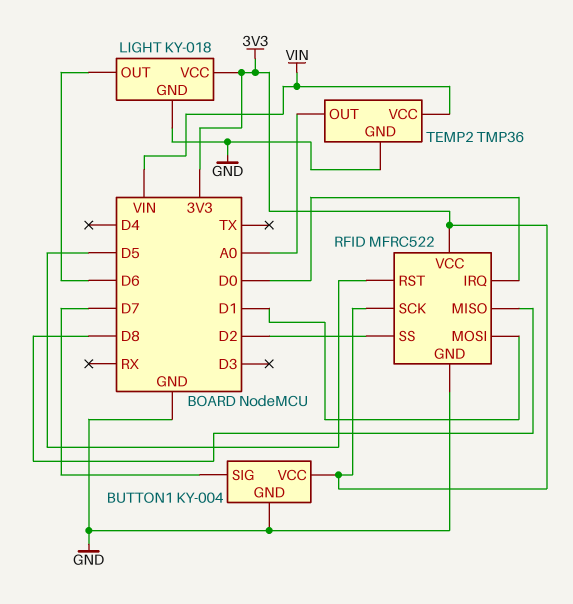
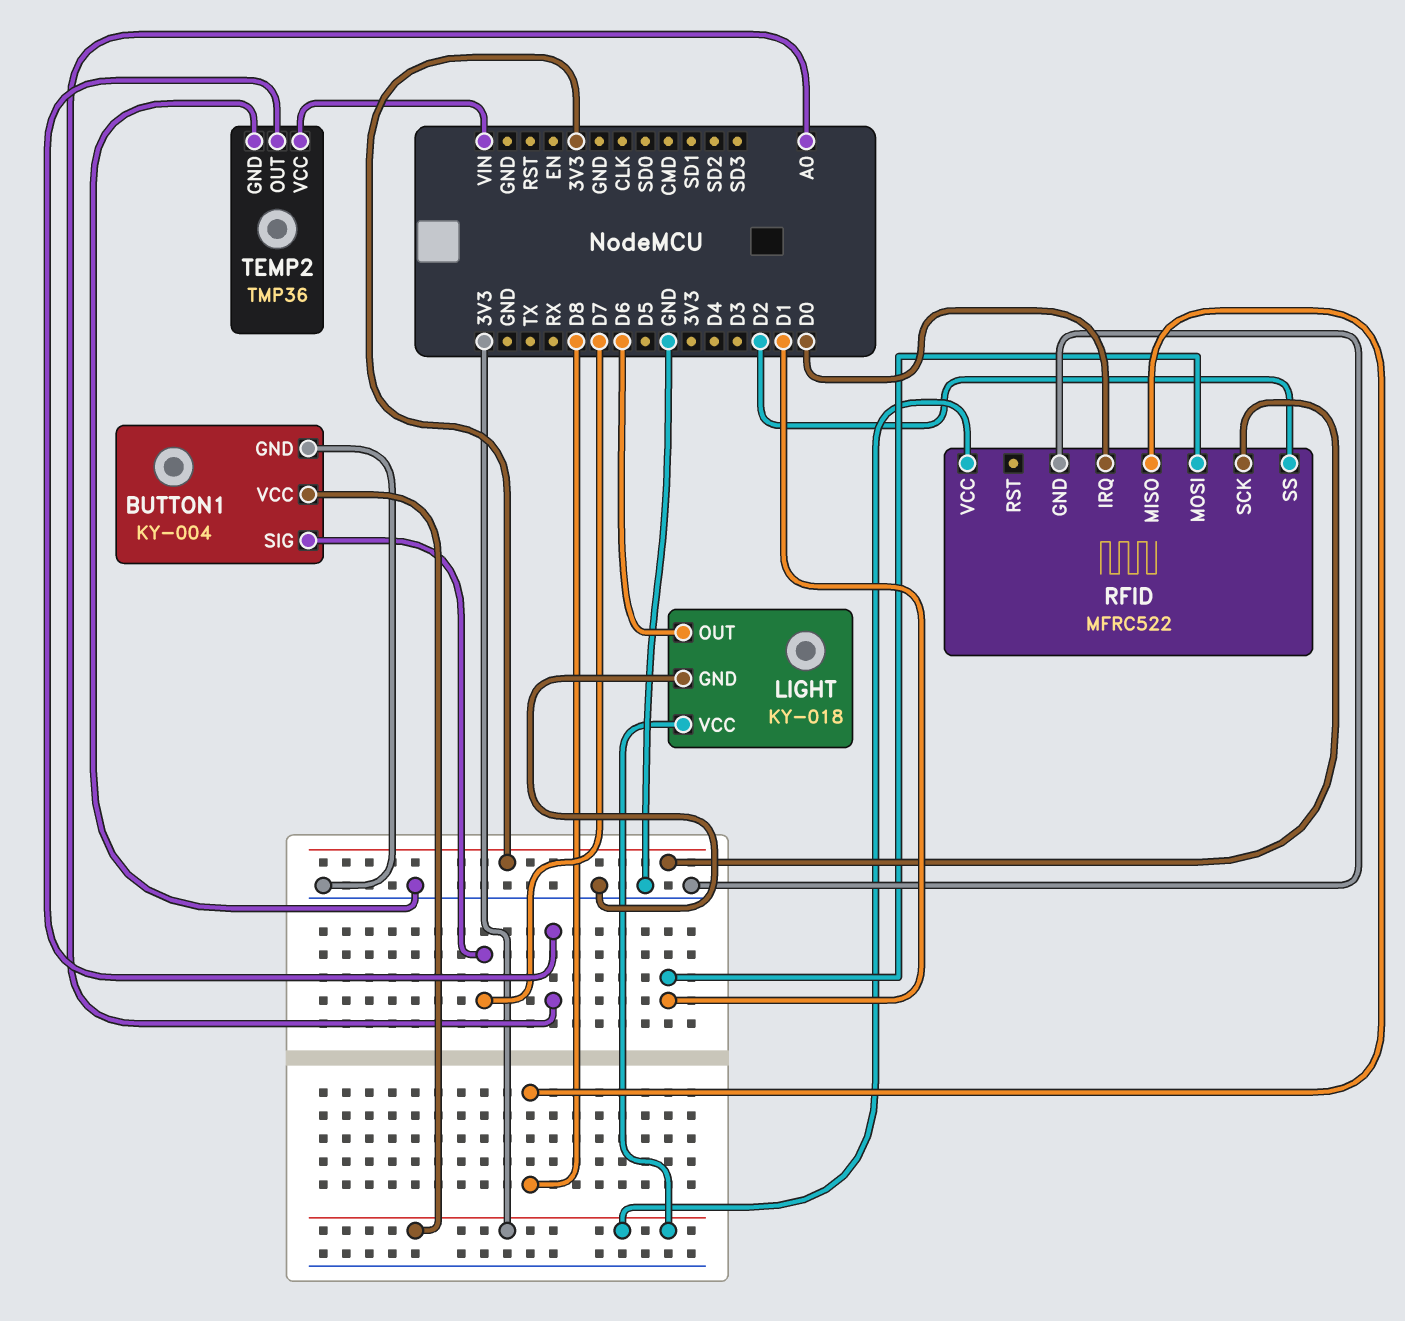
RFID pin RST: D5 -> none

